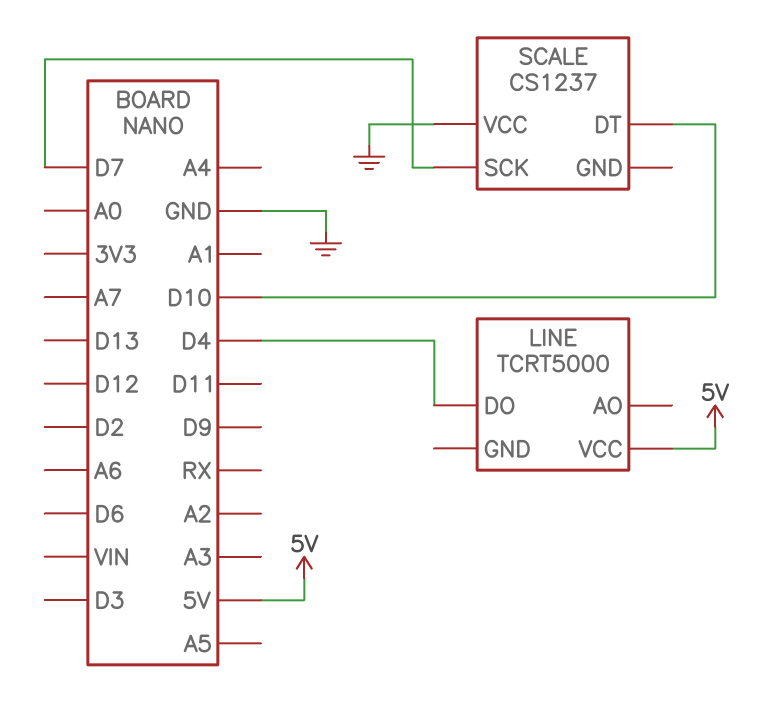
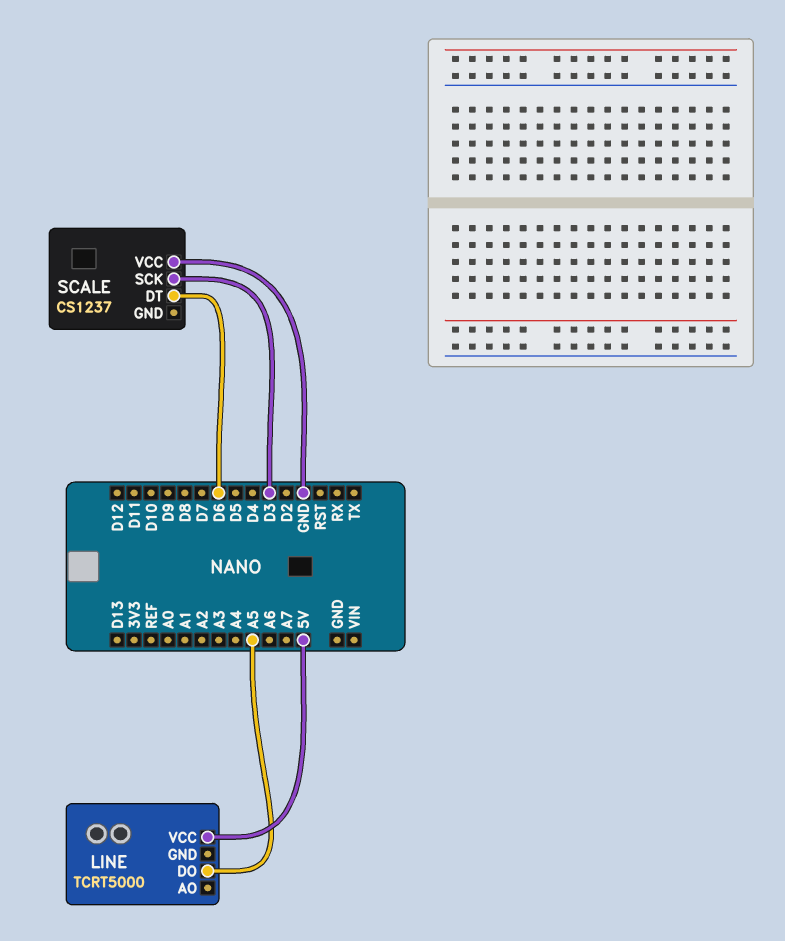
LINE pin DO: D4 -> A5
SCALE pin DT: D10 -> D6
SCALE pin SCK: D7 -> D3

